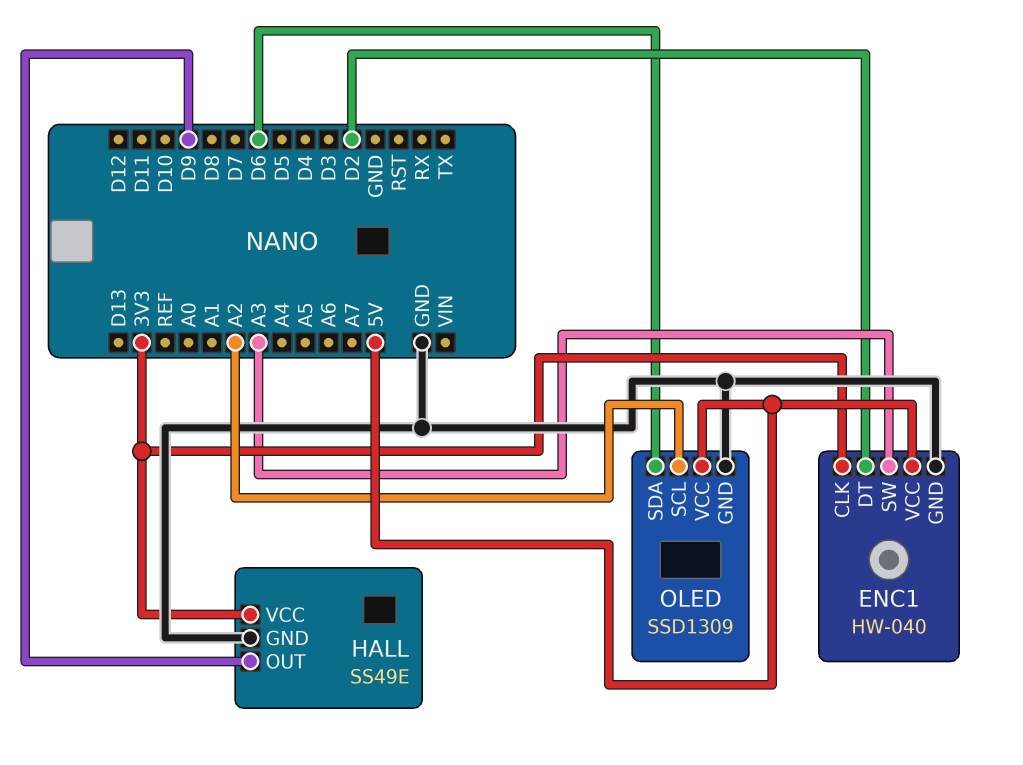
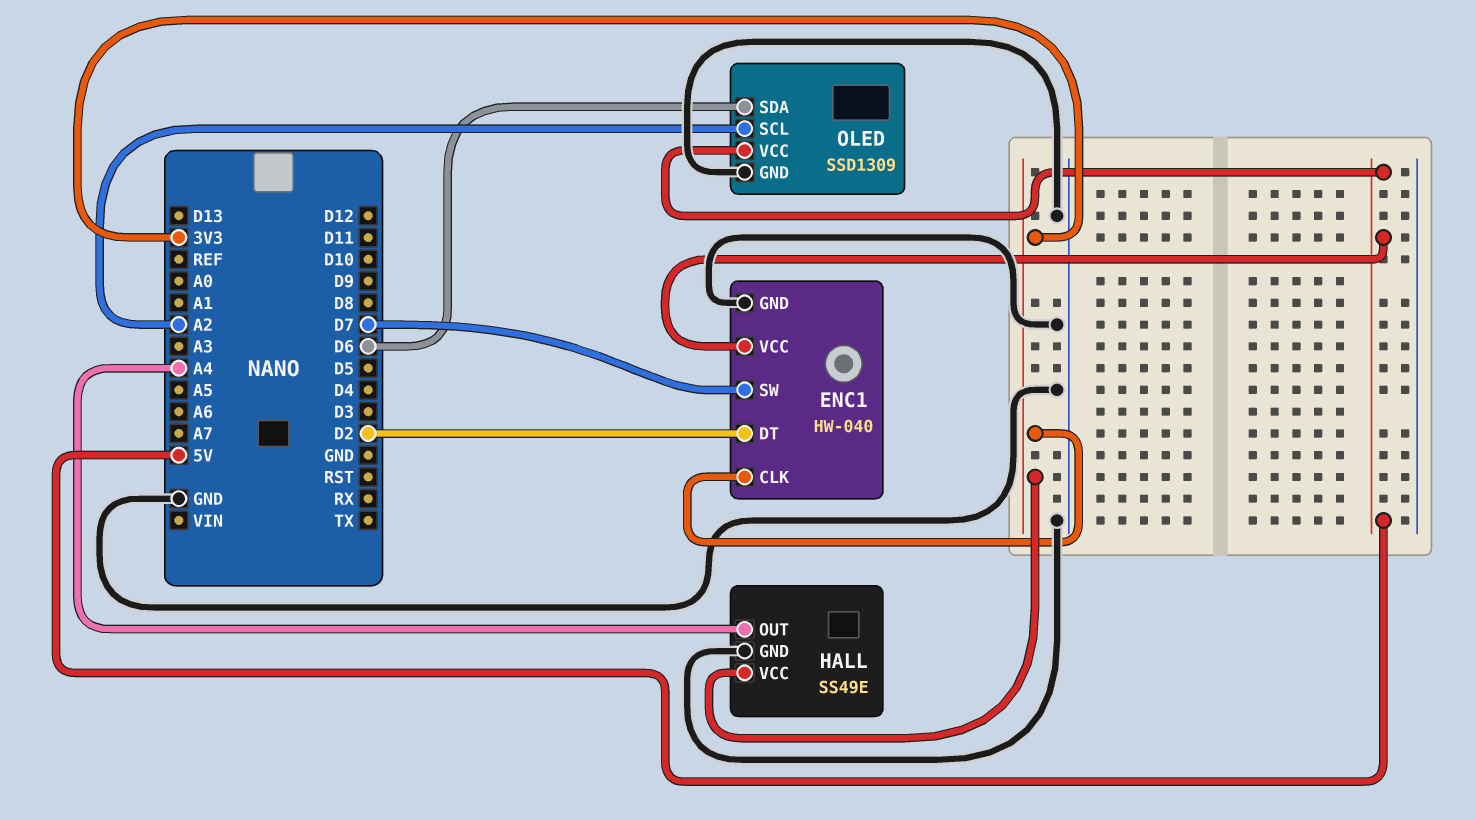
ENC1 pin SW: A3 -> D7
HALL pin OUT: D9 -> A4

